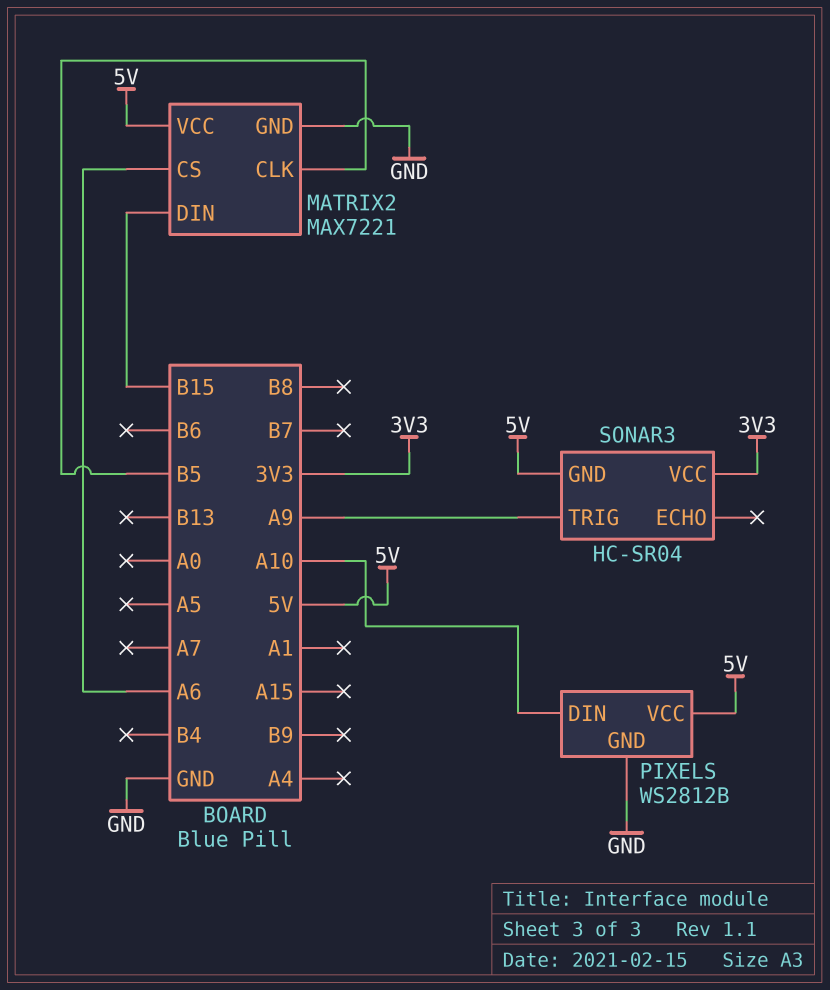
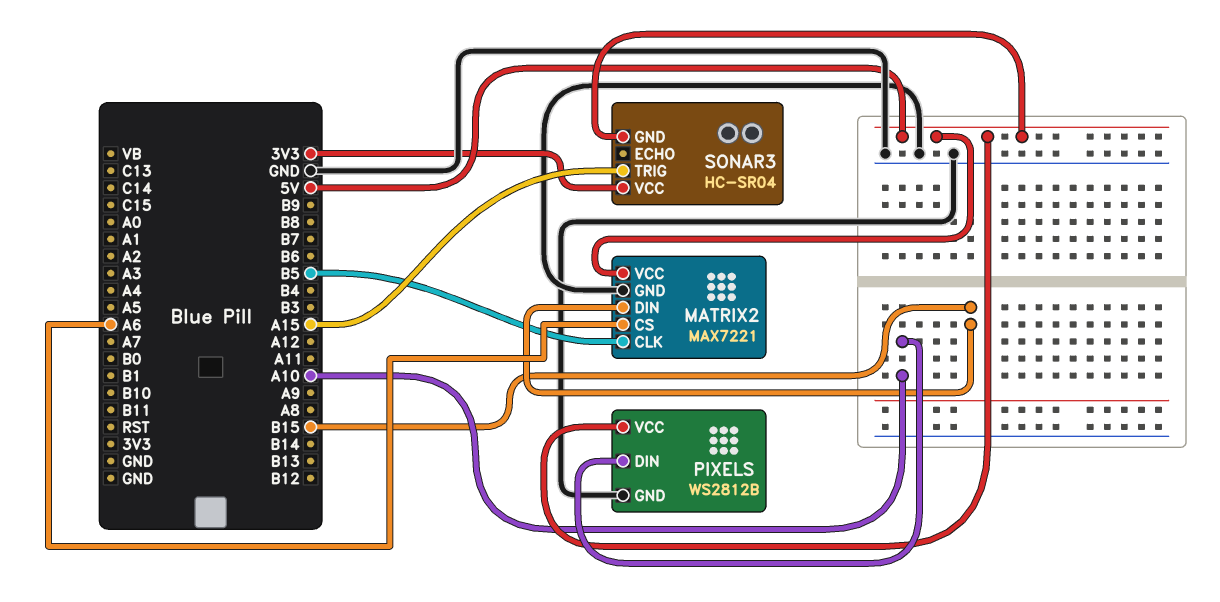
SONAR3 pin TRIG: A9 -> A15

